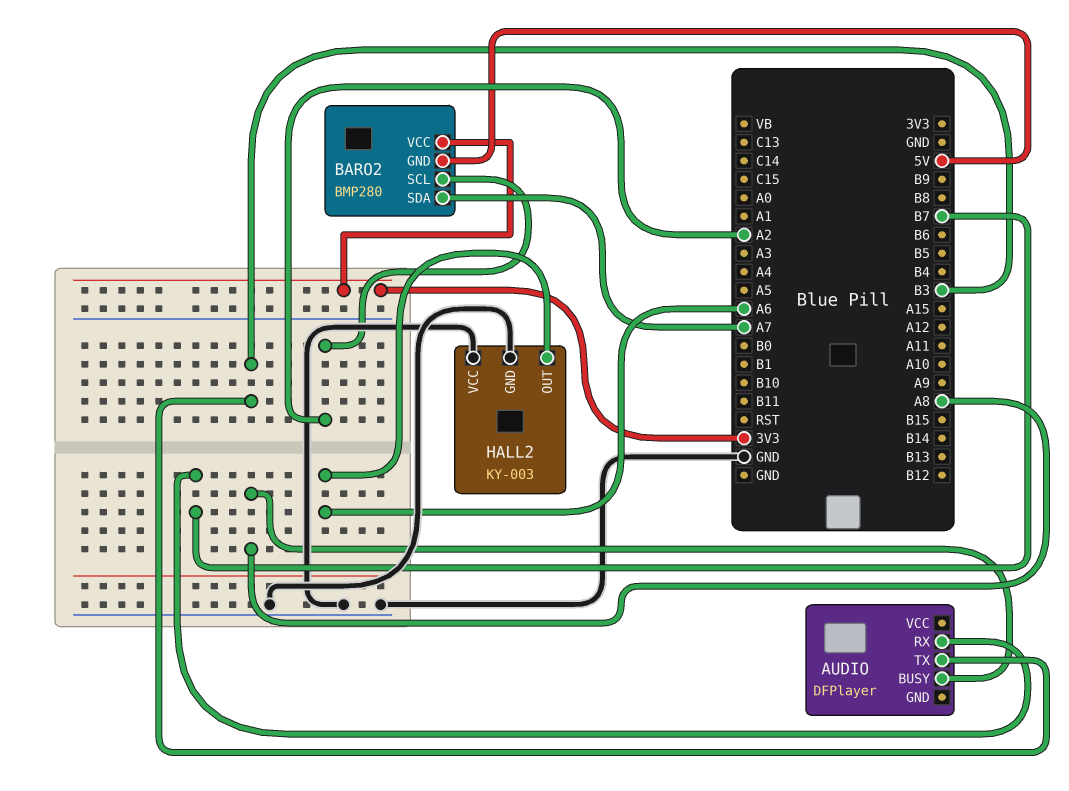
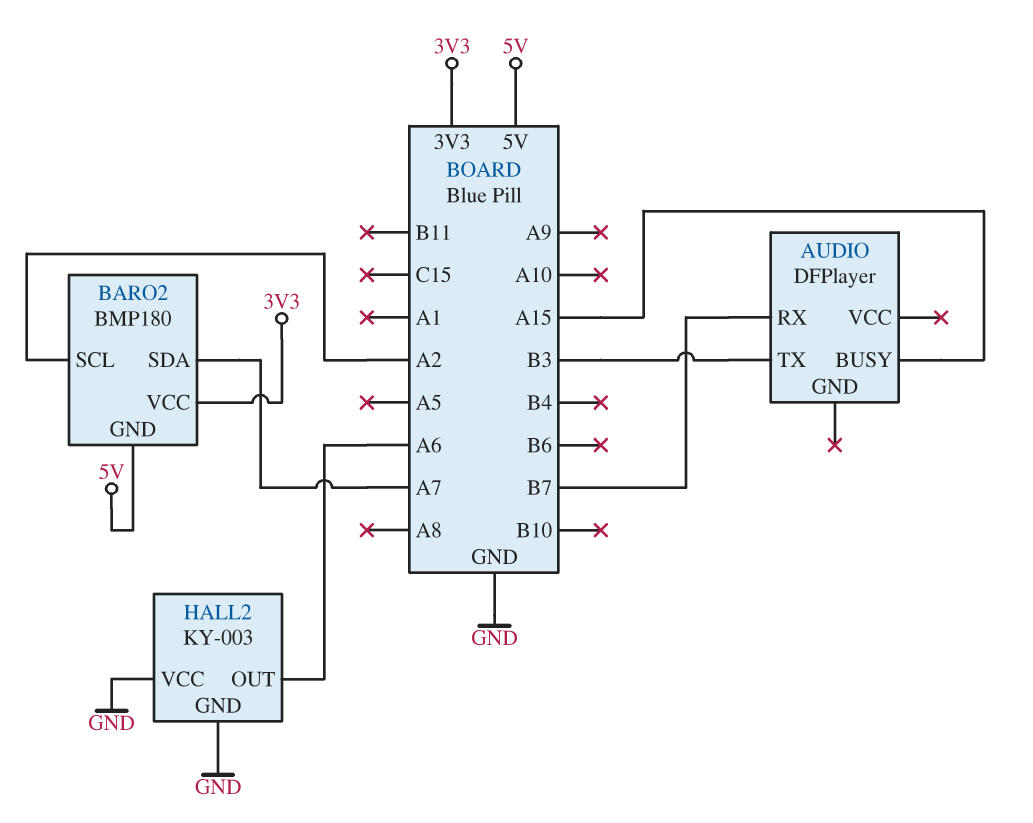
AUDIO pin BUSY: A8 -> A15
BARO2: BMP280 -> BMP180

